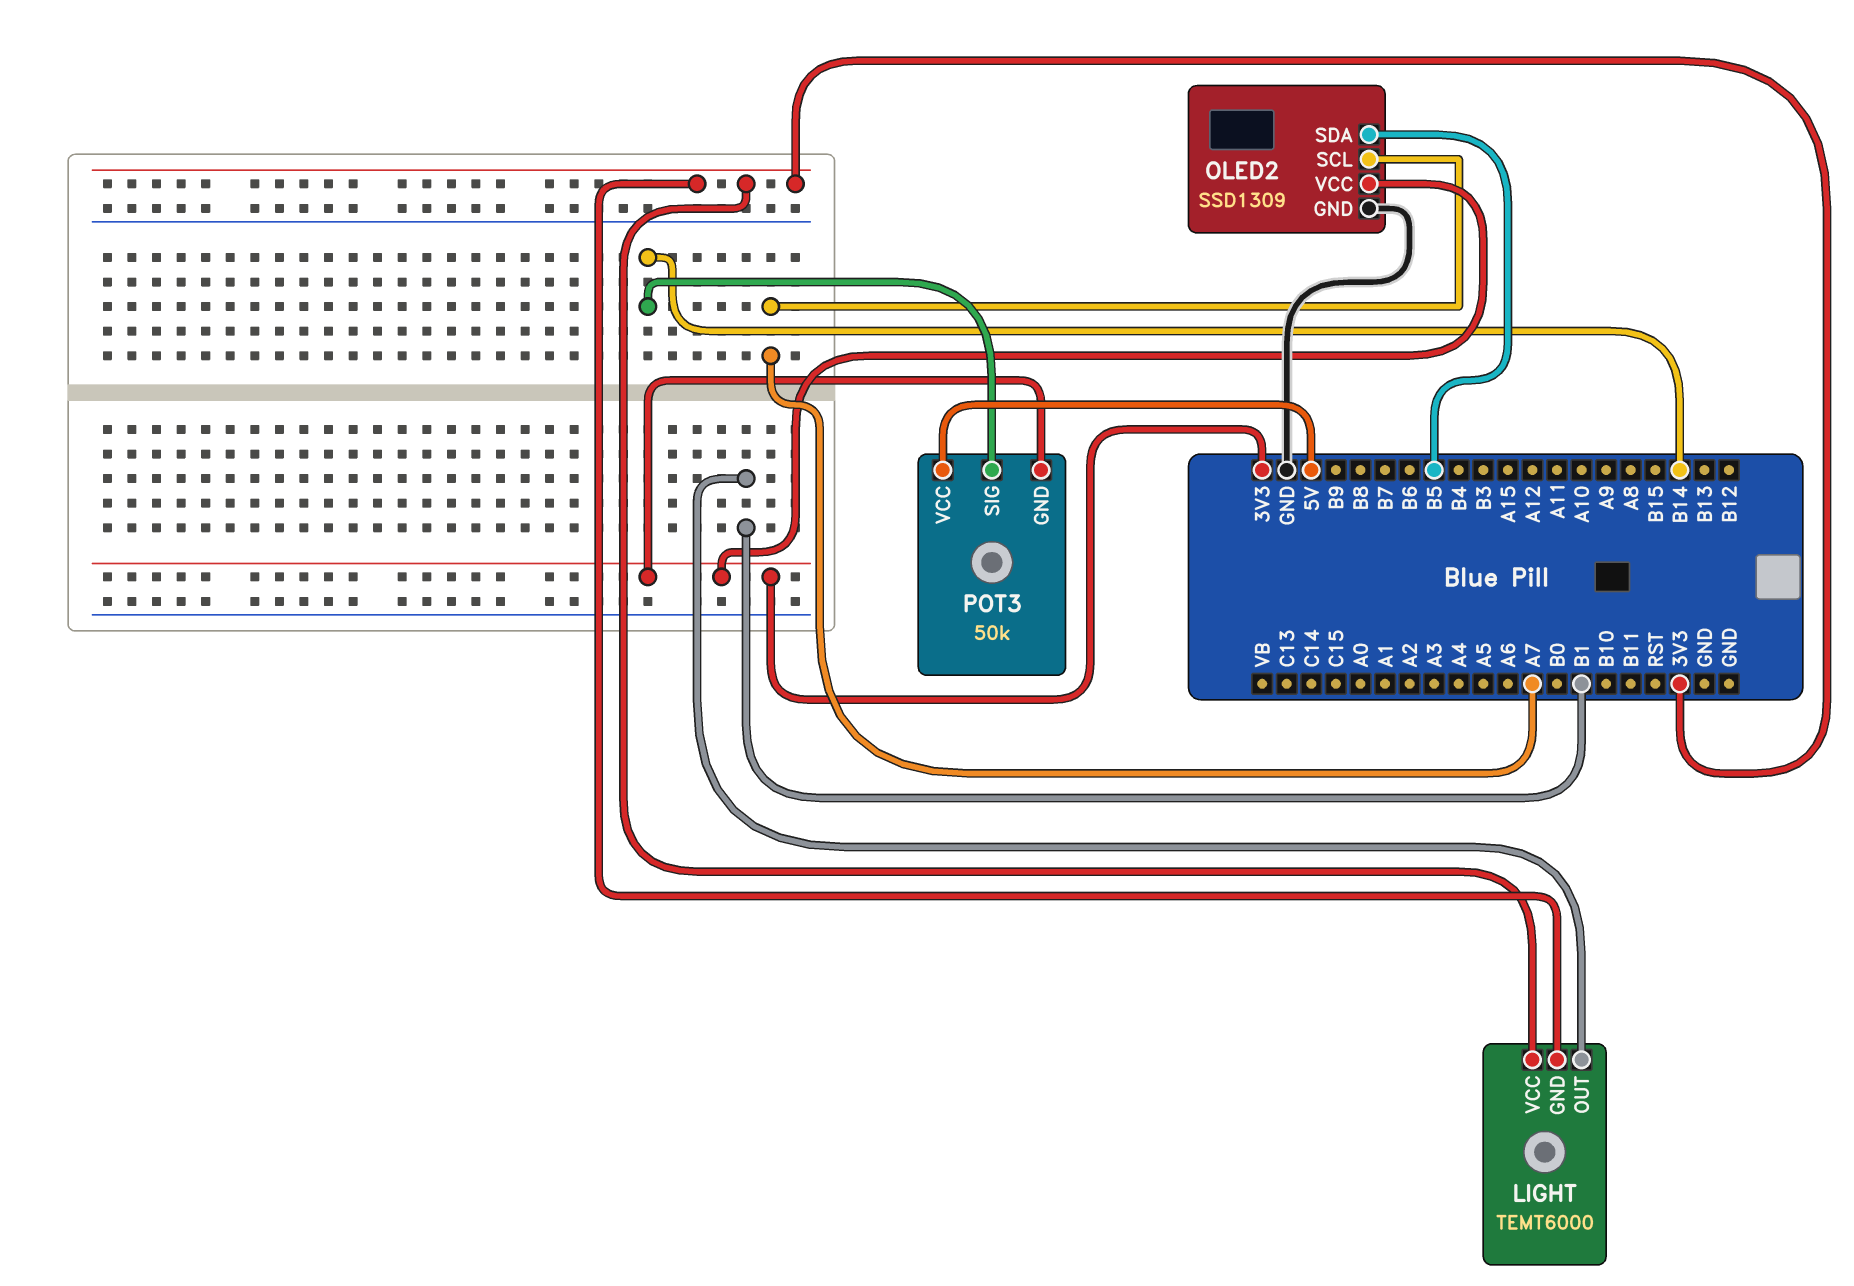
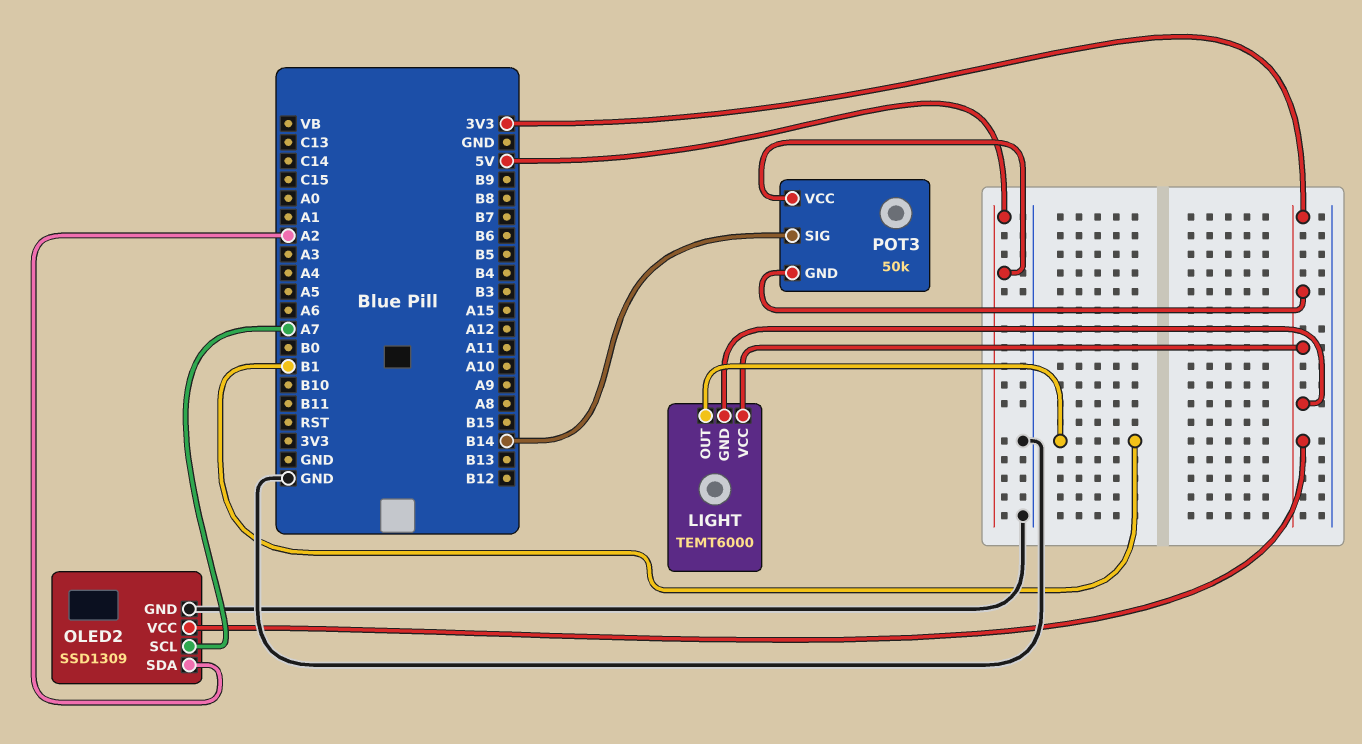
OLED2 pin SDA: B5 -> A2

